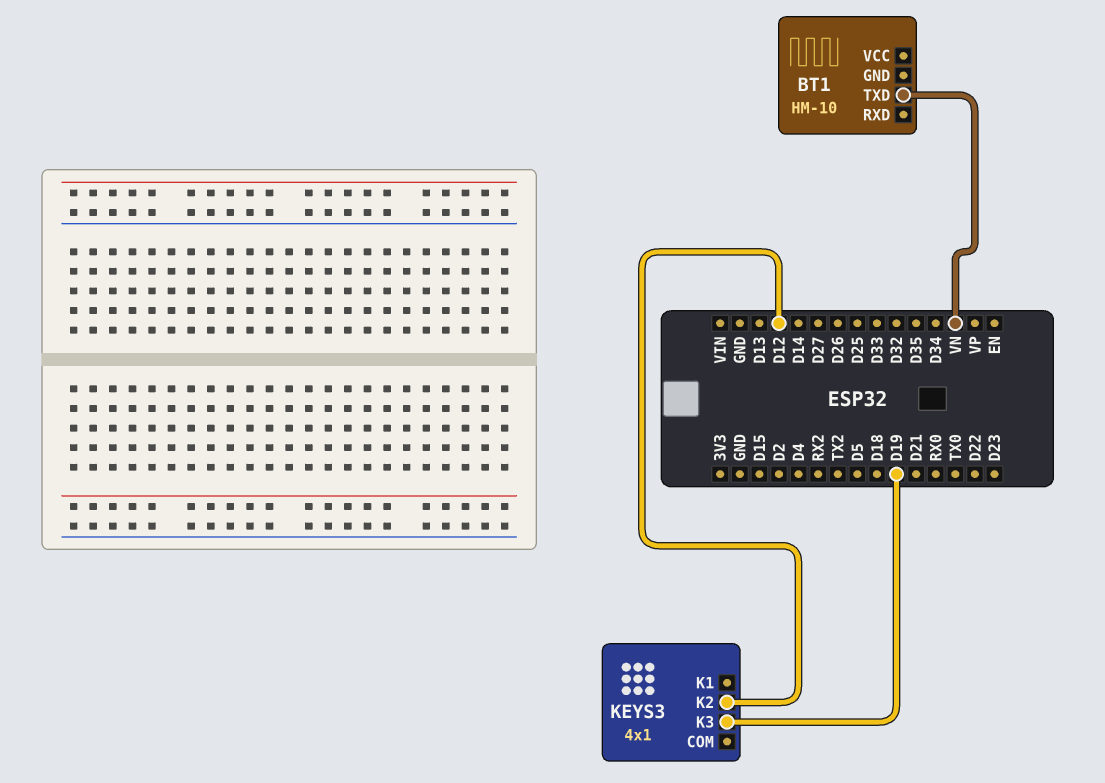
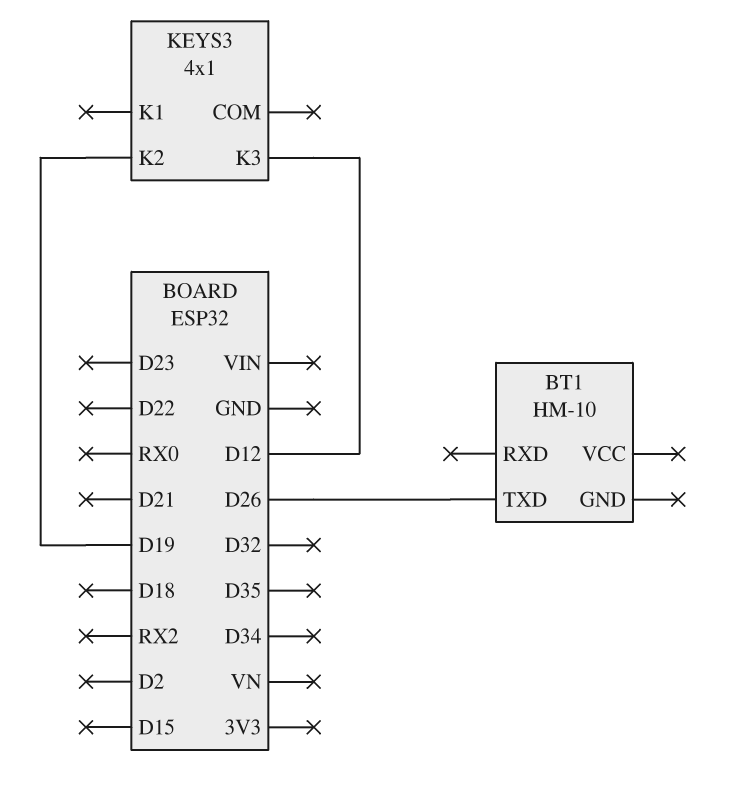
BT1 pin TXD: VN -> D26
KEYS3 pin K2: D12 -> D19
KEYS3 pin K3: D19 -> D12

